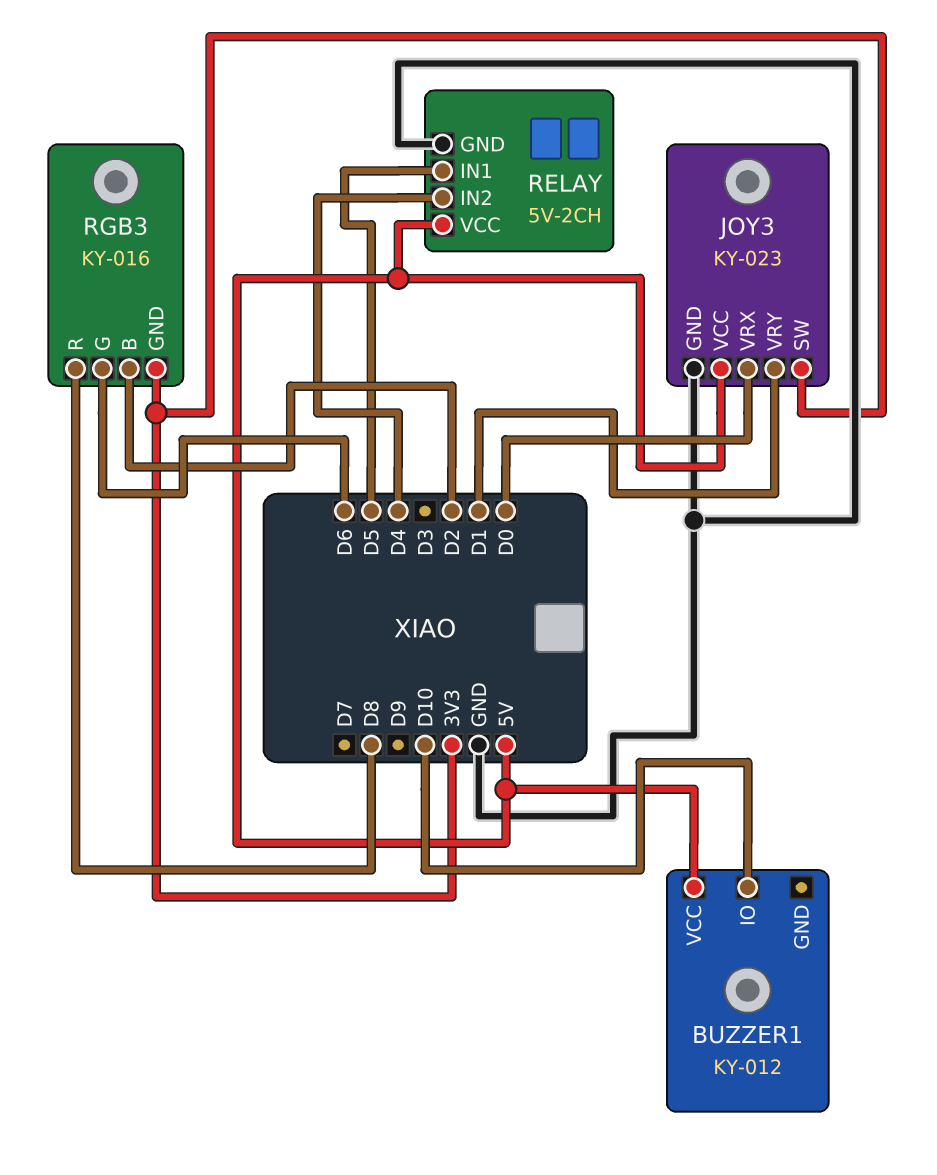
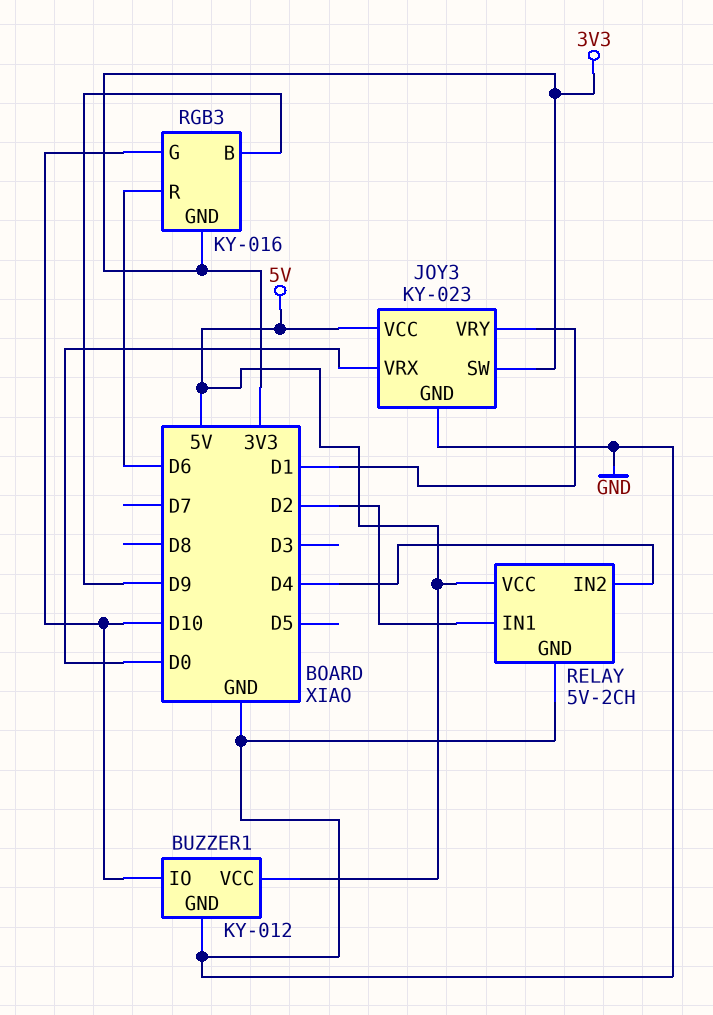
BUZZER1 pin GND: none -> GND
RELAY pin IN1: D5 -> D2
RGB3 pin B: D2 -> D9
RGB3 pin G: D6 -> D10
RGB3 pin R: D8 -> D6

